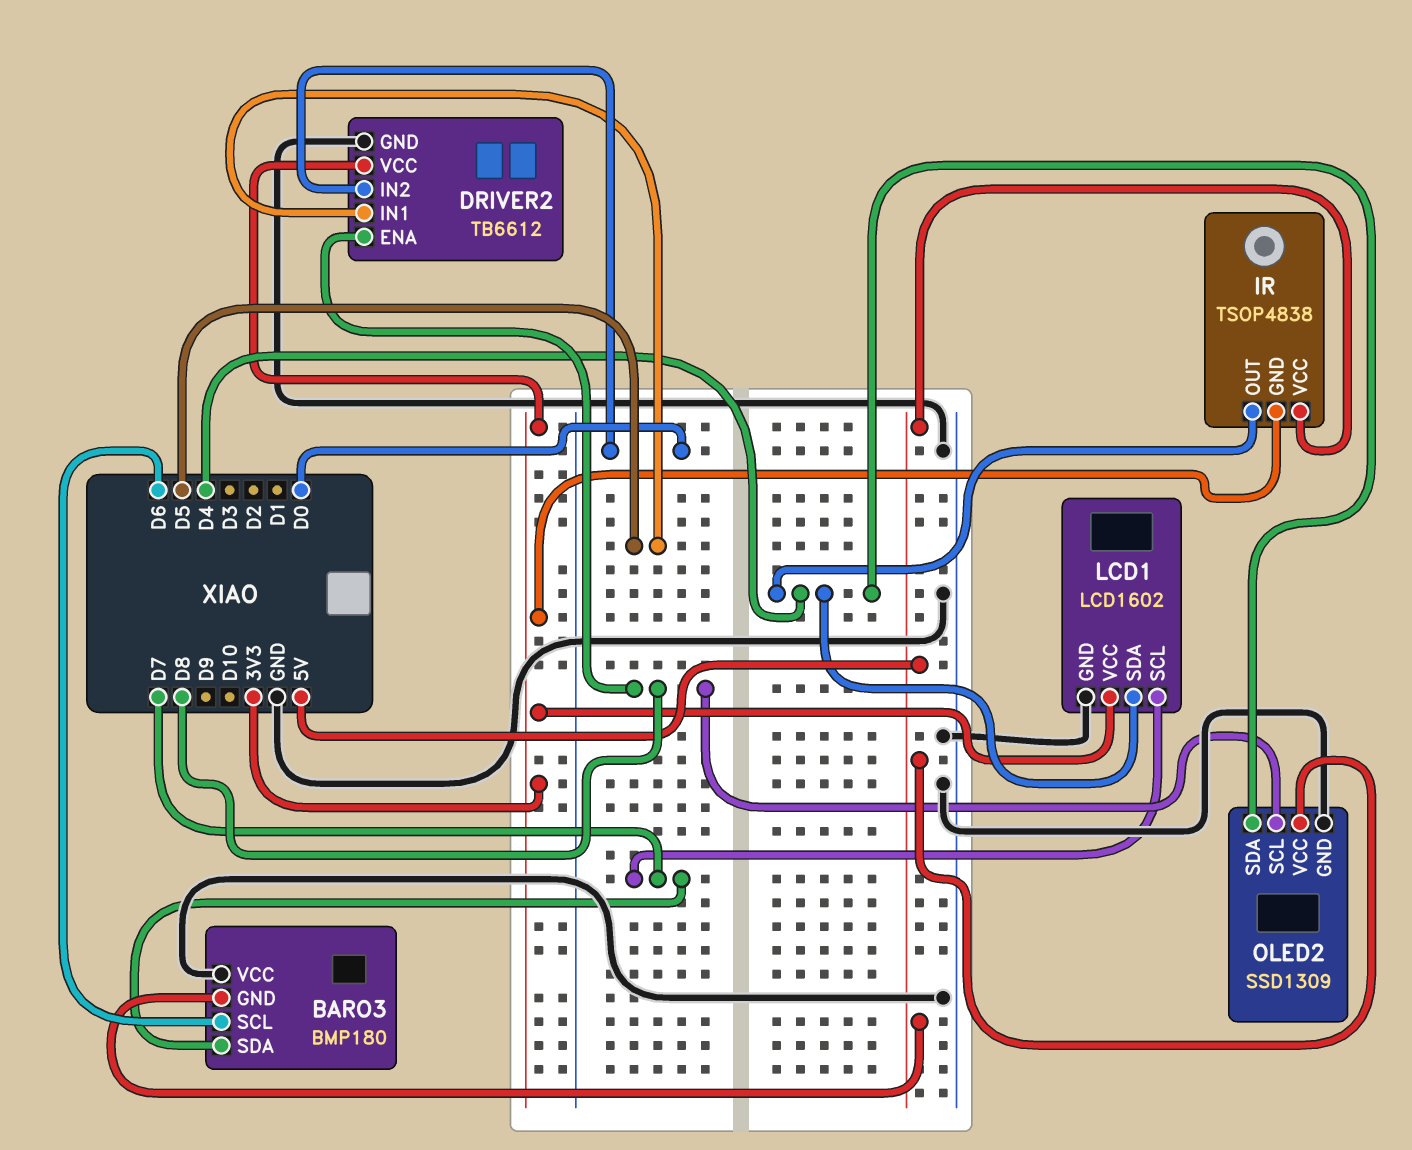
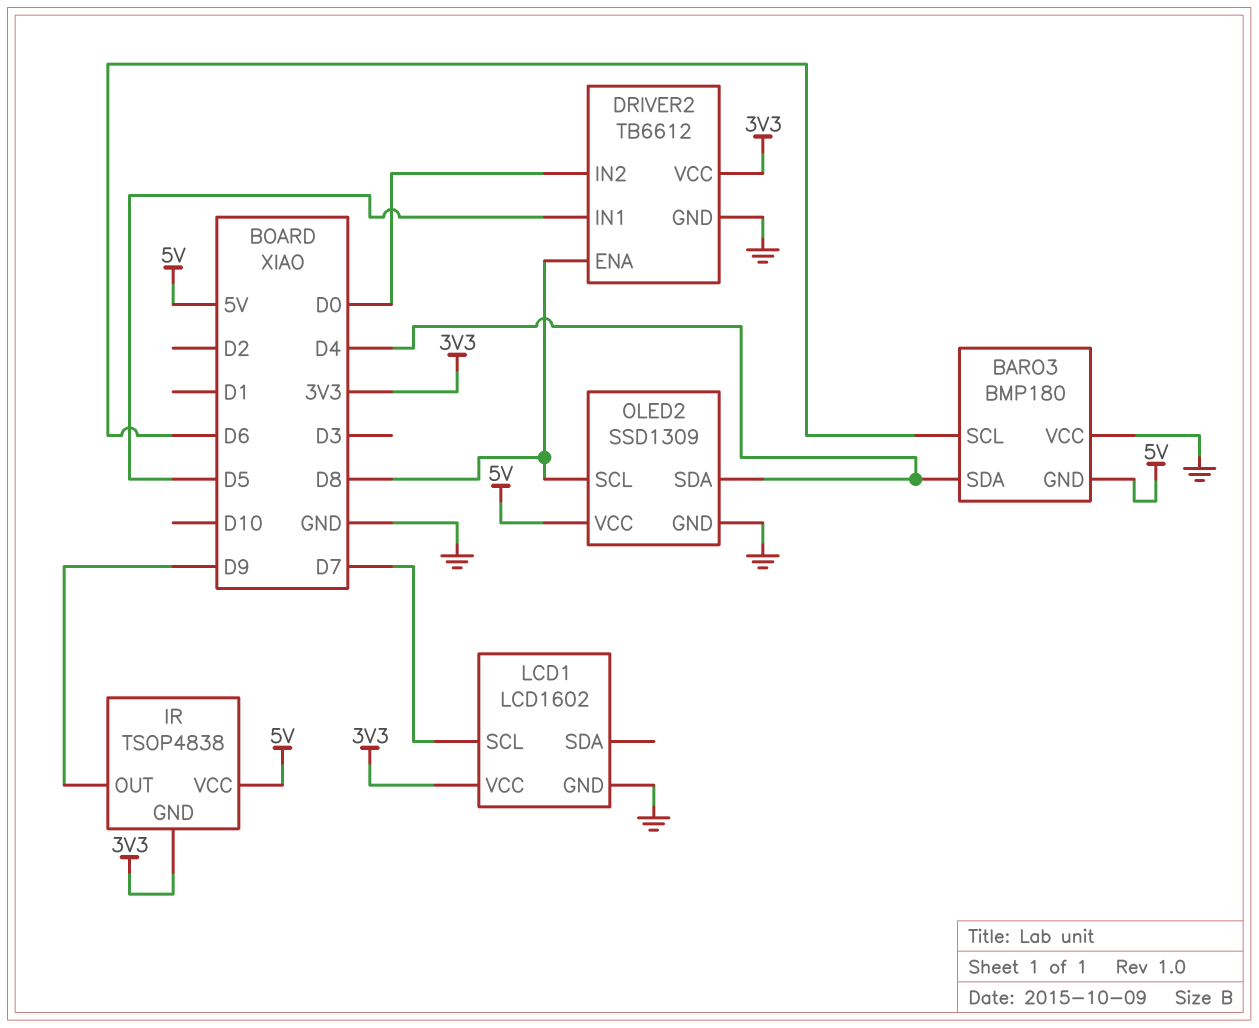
BARO3 pin SDA: D7 -> D4
IR pin OUT: D4 -> D9
LCD1 pin SDA: D4 -> none

